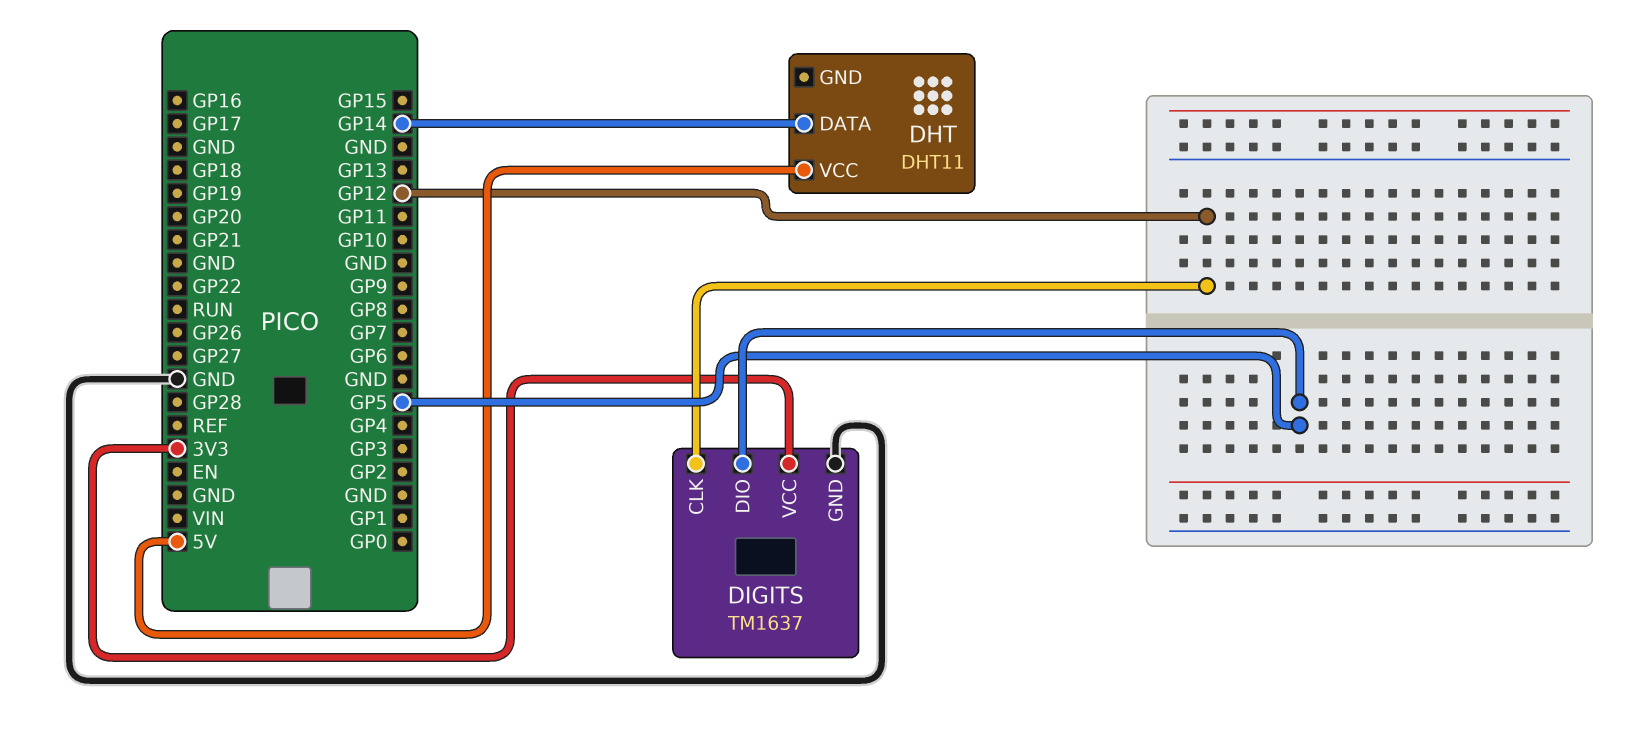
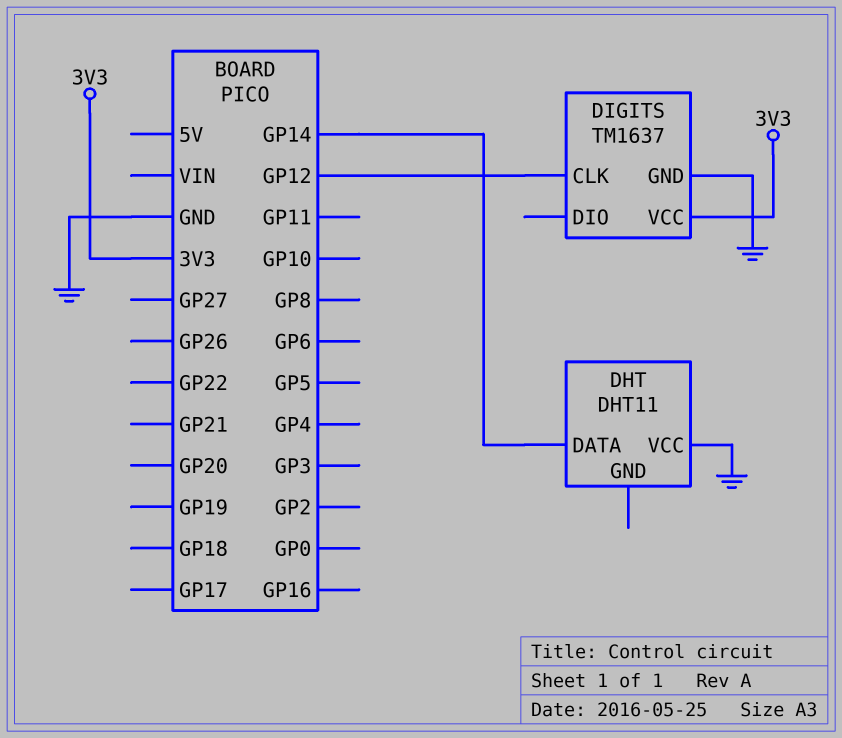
DHT pin VCC: 5V -> GND
DIGITS pin DIO: GP5 -> none

